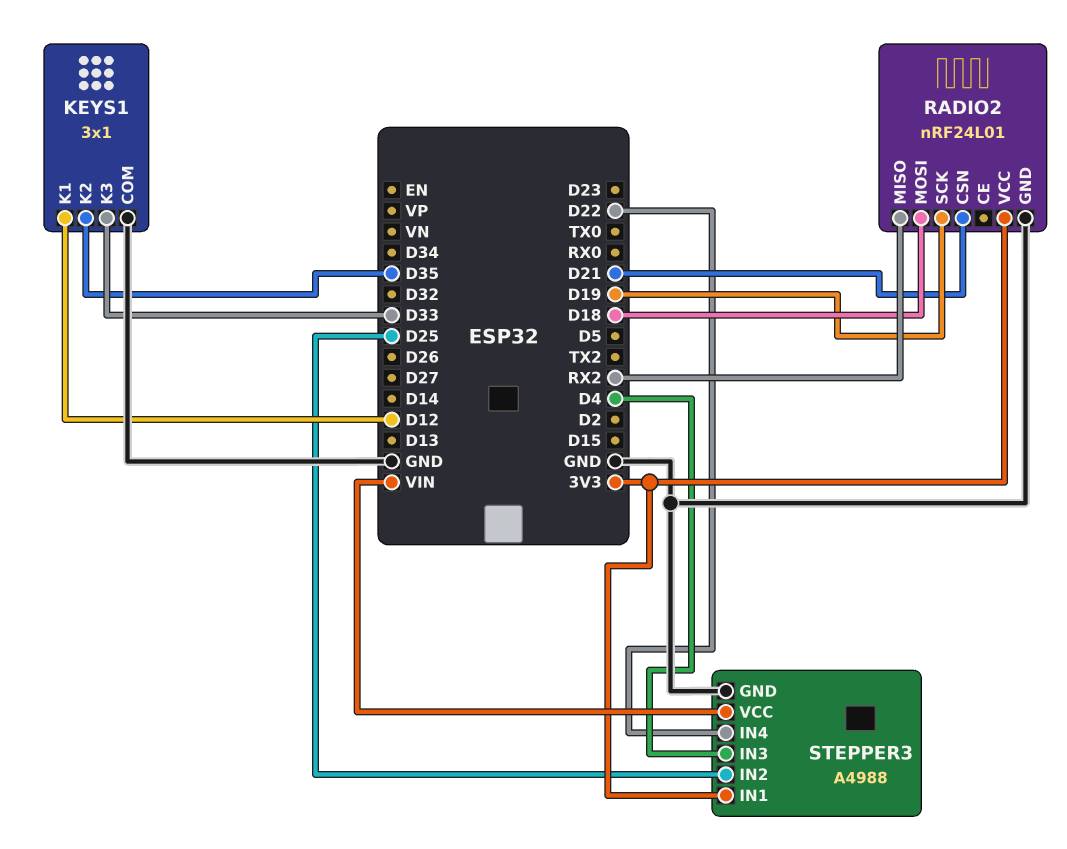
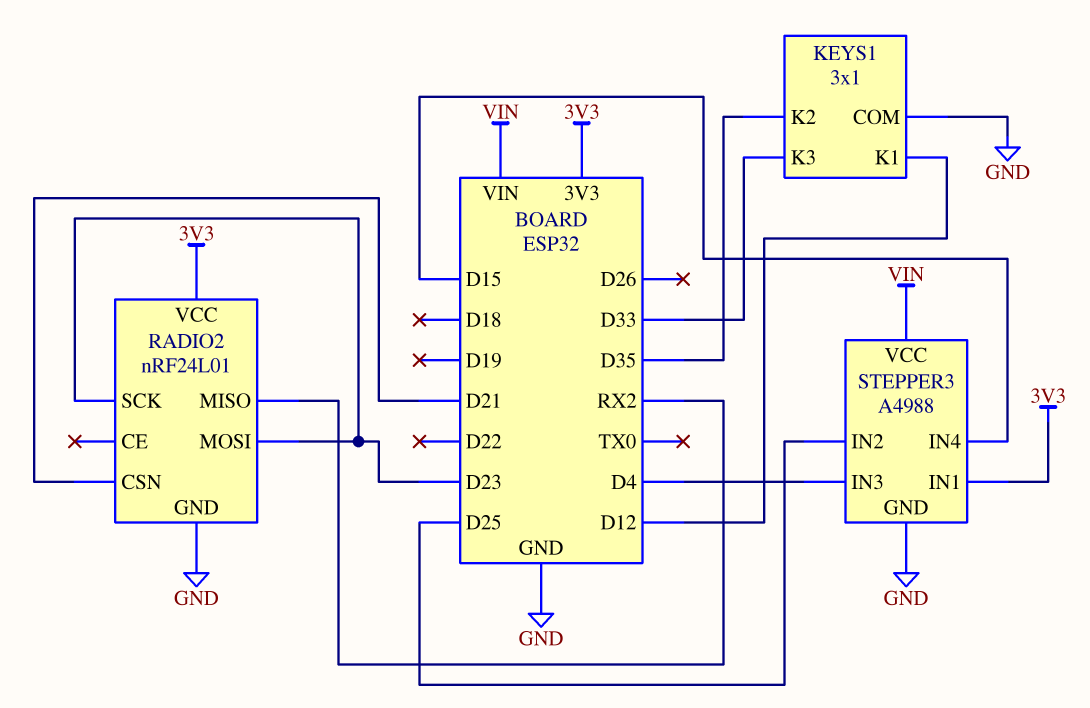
RADIO2 pin MOSI: D18 -> D23
RADIO2 pin SCK: D19 -> D23
STEPPER3 pin IN4: D22 -> D15

